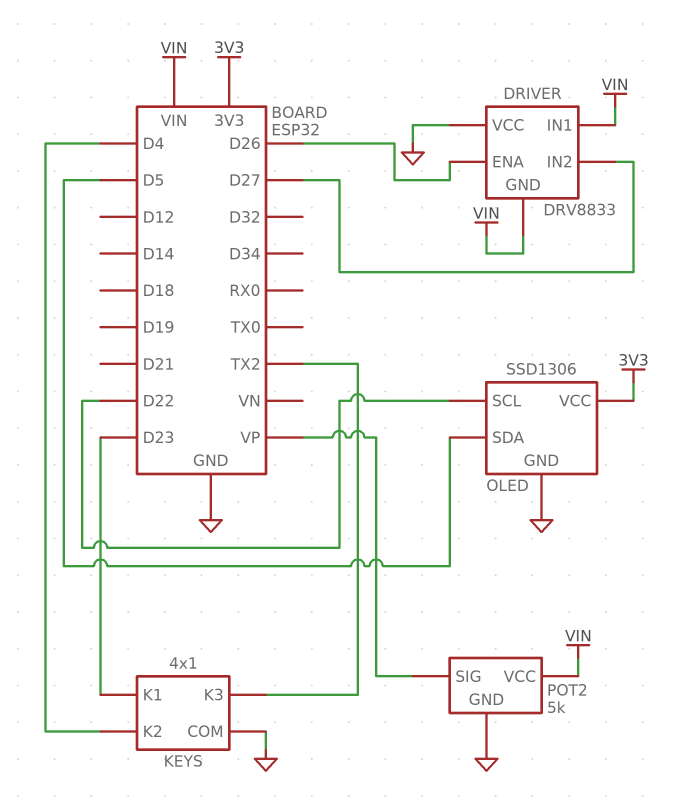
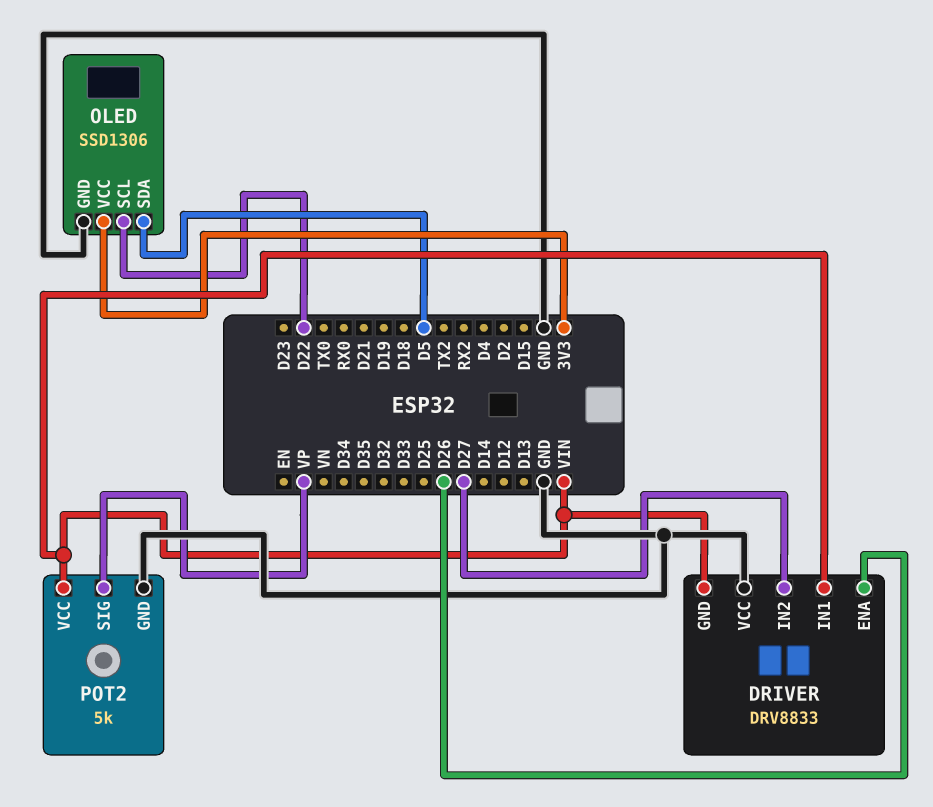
KEYS: 4x1 -> none
KEYS pin COM: GND -> none
KEYS pin K1: D23 -> none
KEYS pin K2: D4 -> none
KEYS pin K3: TX2 -> none

